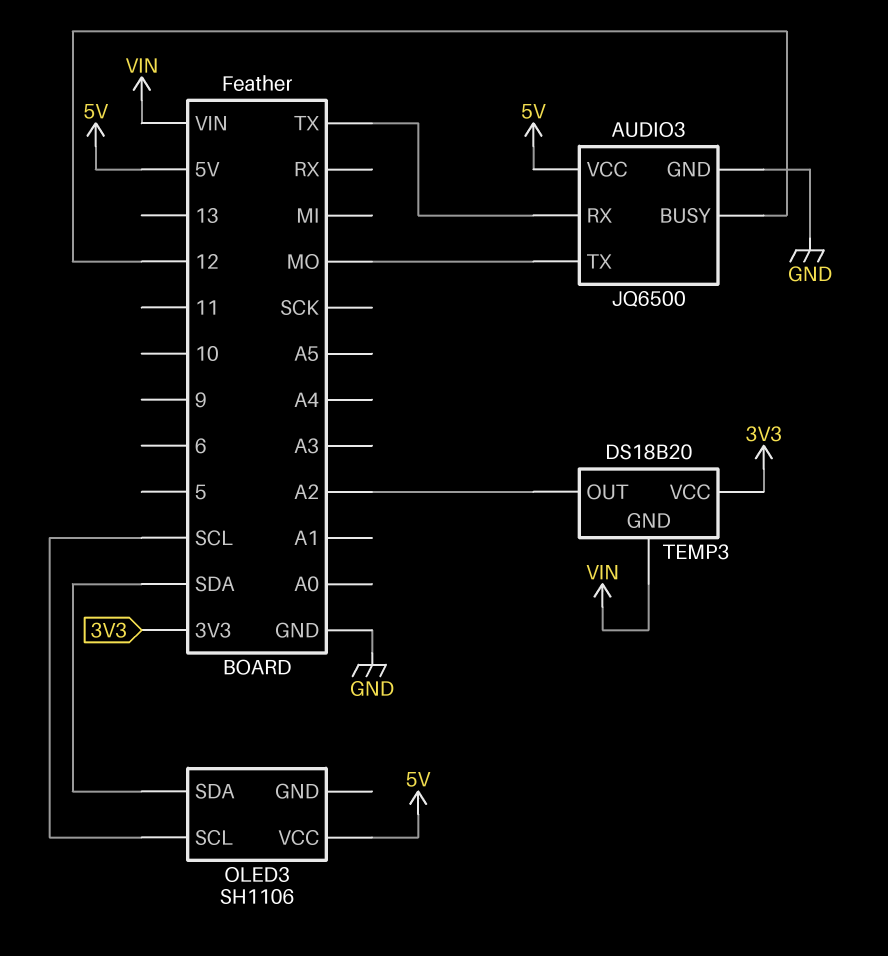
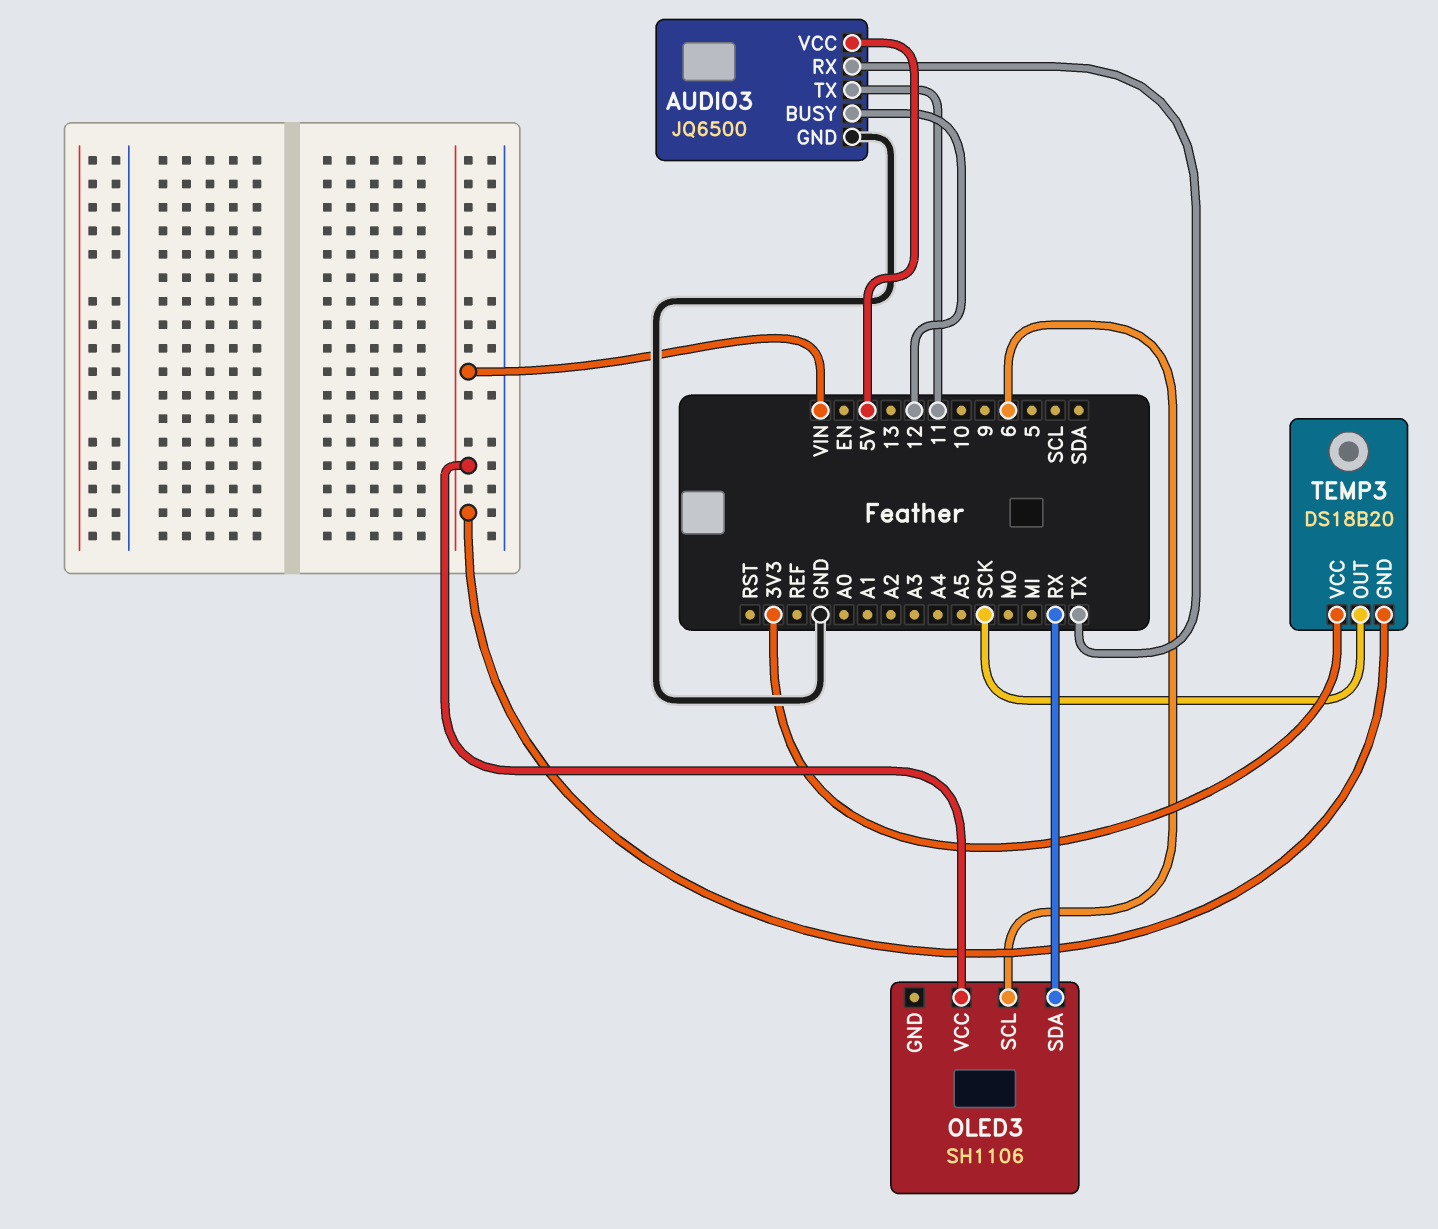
AUDIO3 pin TX: MO -> 11
OLED3 pin SCL: SCL -> 6
OLED3 pin SDA: SDA -> RX
OLED3 pin VCC: 5V -> VIN
TEMP3 pin OUT: A2 -> SCK

